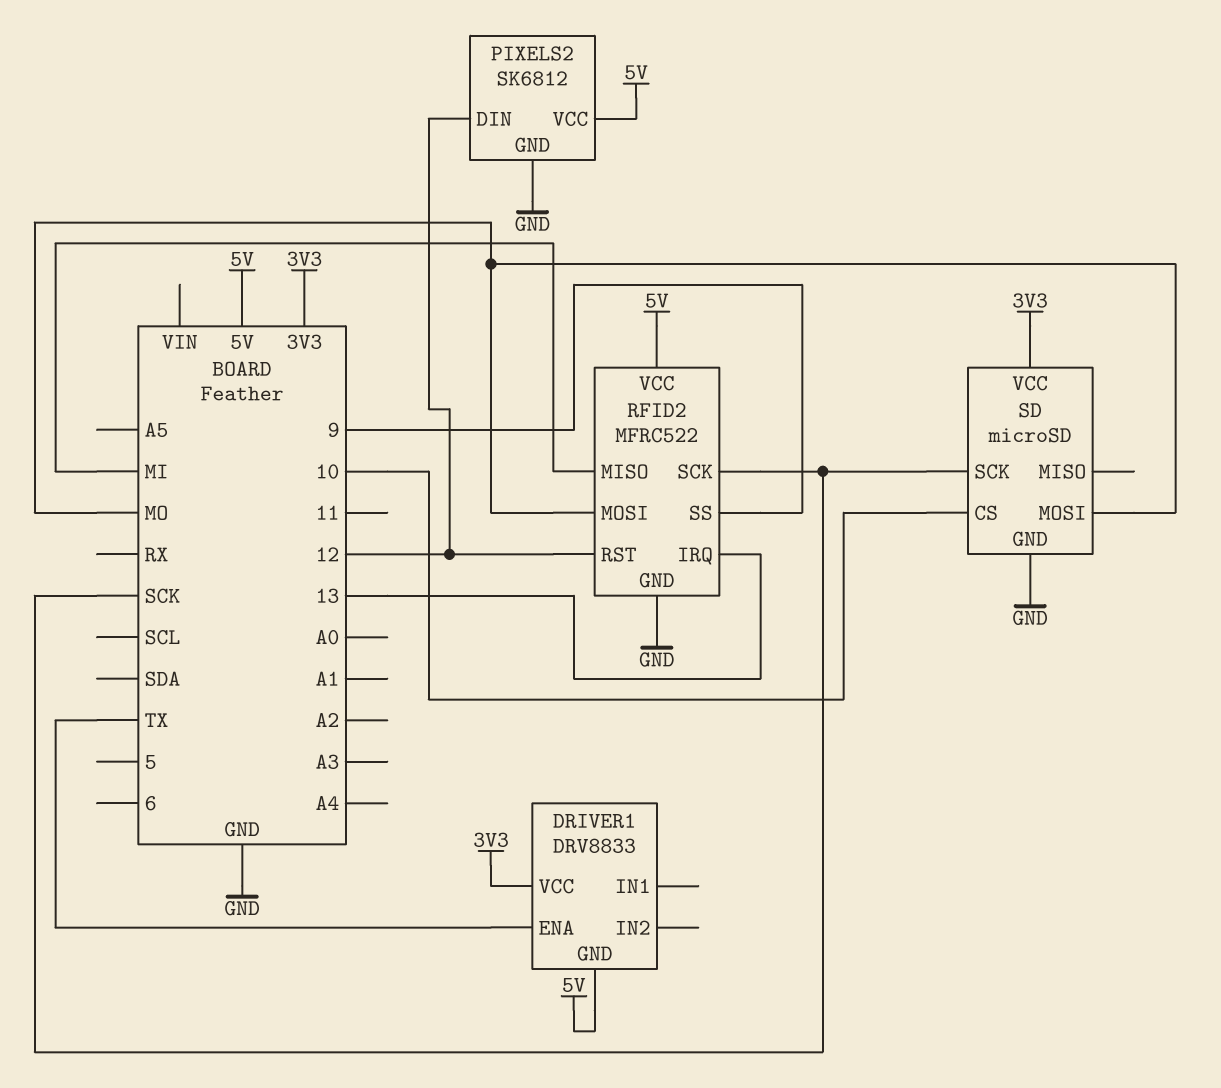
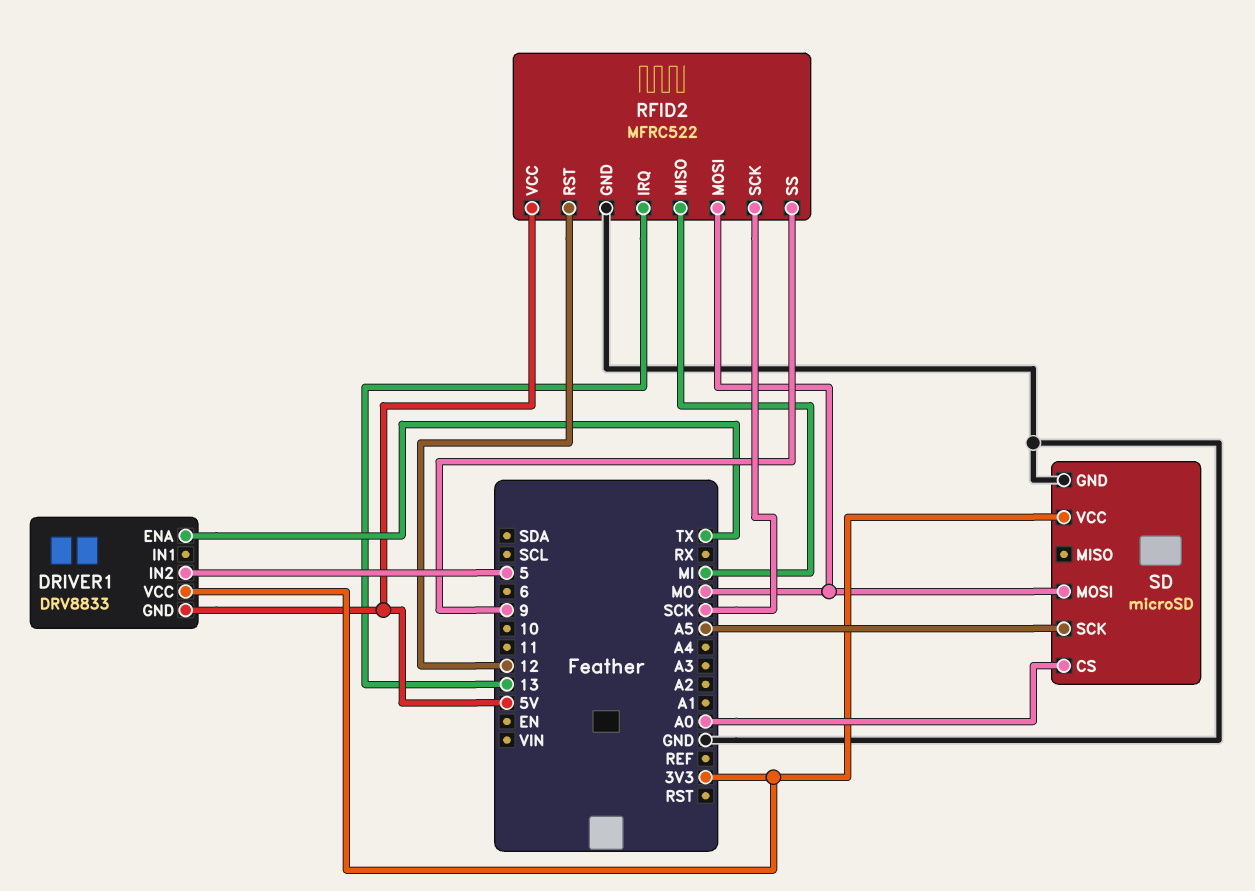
DRIVER1 pin IN2: none -> 5
PIXELS2: SK6812 -> none
PIXELS2 pin DIN: 12 -> none
PIXELS2 pin GND: GND -> none
PIXELS2 pin VCC: 5V -> none
SD pin CS: 10 -> A0
SD pin SCK: SCK -> A5

